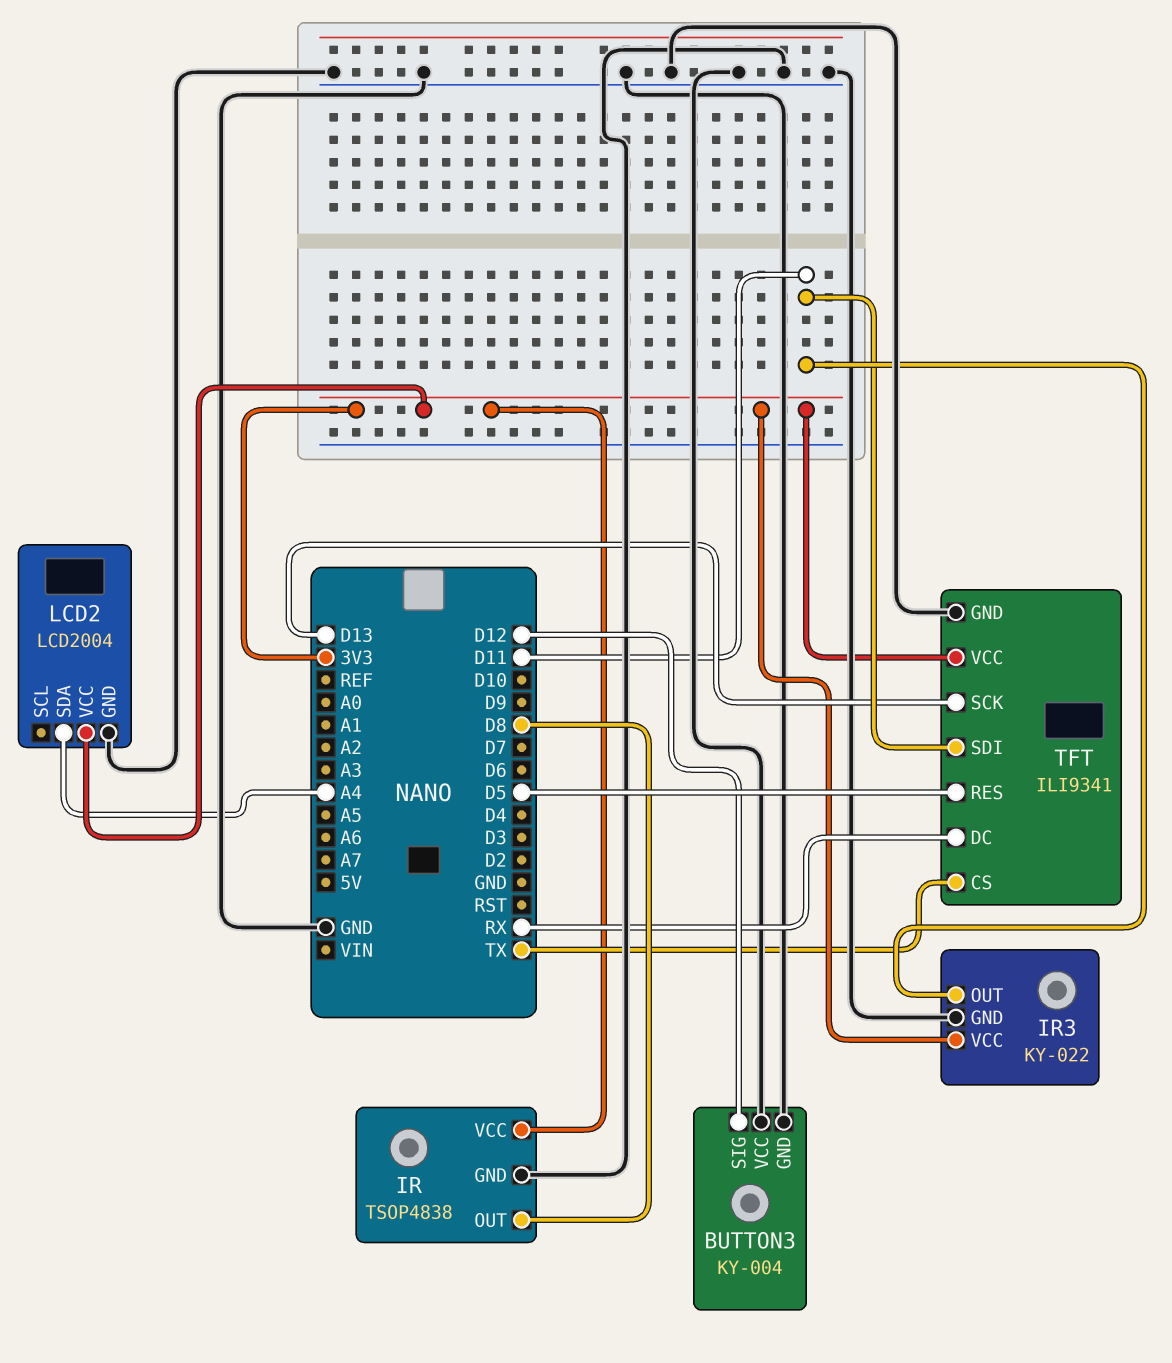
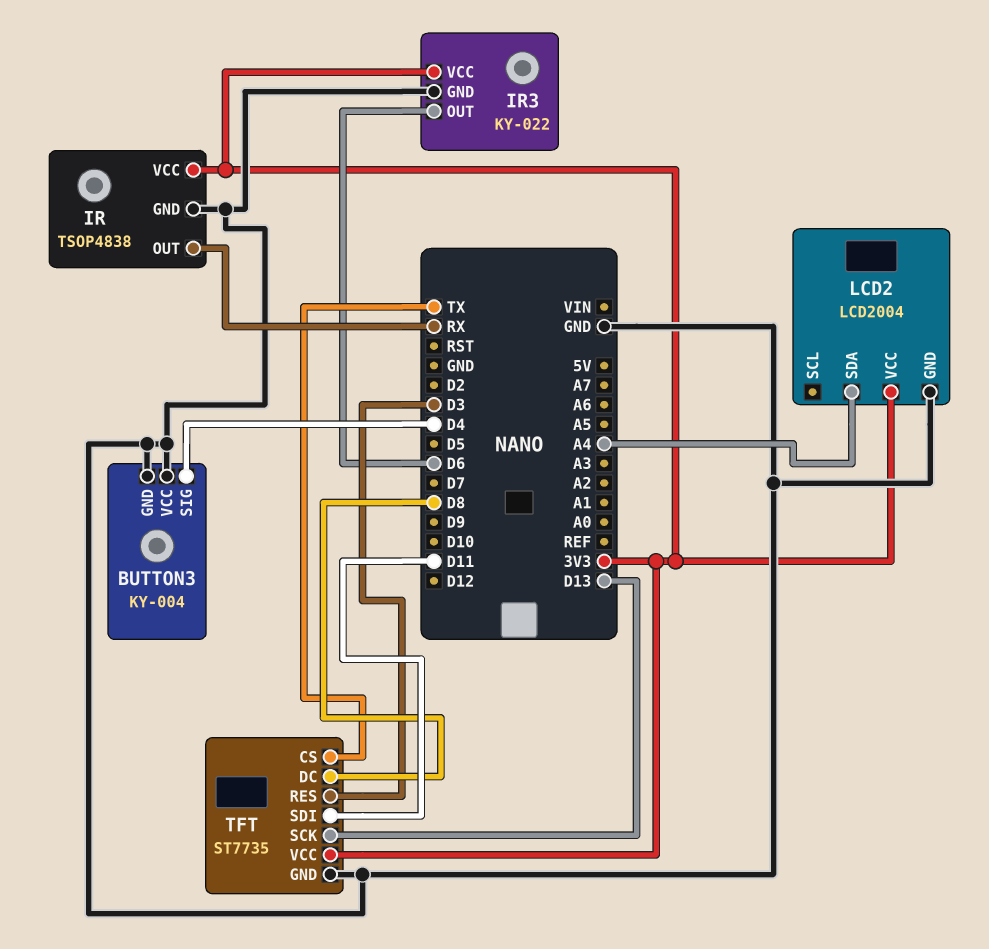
BUTTON3 pin SIG: D12 -> D4
IR pin OUT: D8 -> RX
IR3 pin OUT: D11 -> D6
TFT: ILI9341 -> ST7735
TFT pin DC: RX -> D8
TFT pin RES: D5 -> D3

